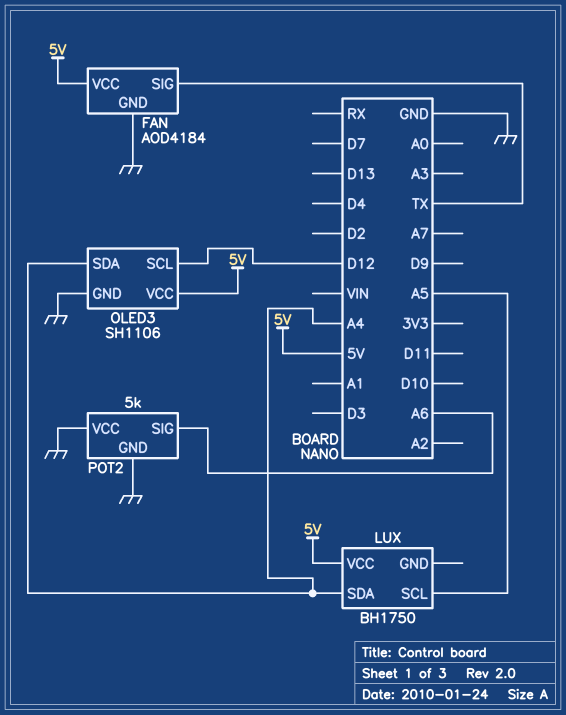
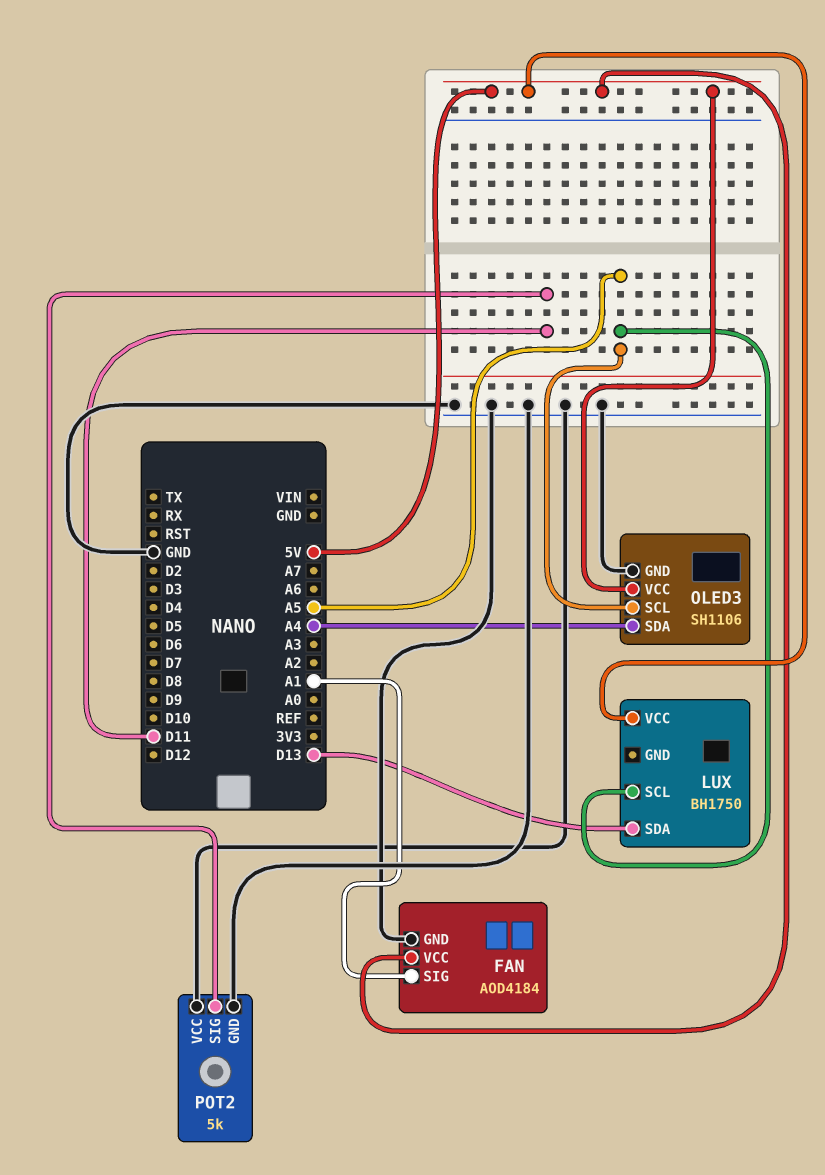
FAN pin SIG: TX -> A1
LUX pin SDA: A4 -> D13
OLED3 pin SCL: D12 -> A5
POT2 pin SIG: A6 -> D11

